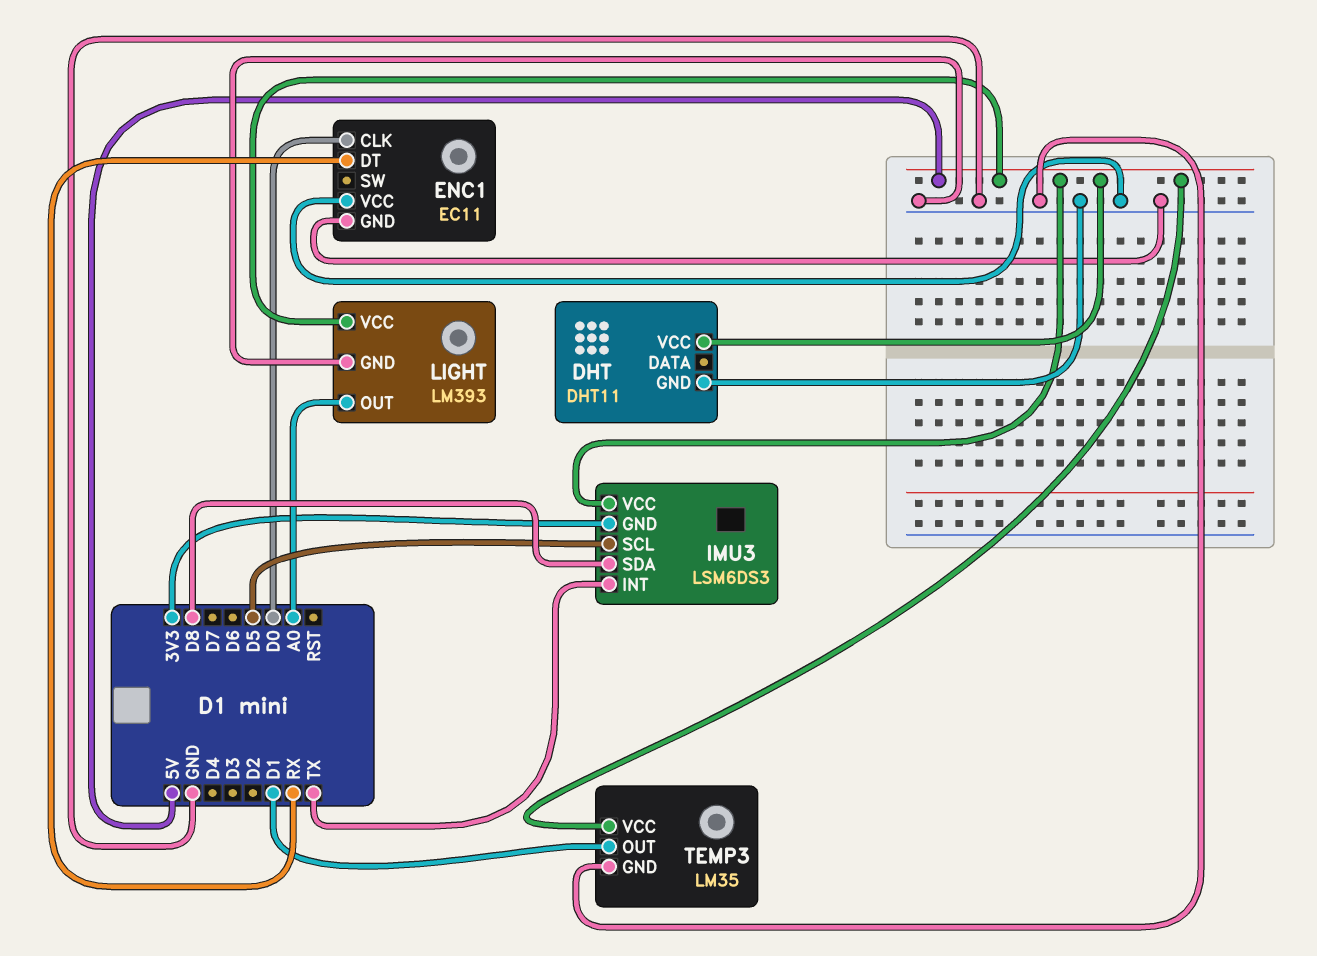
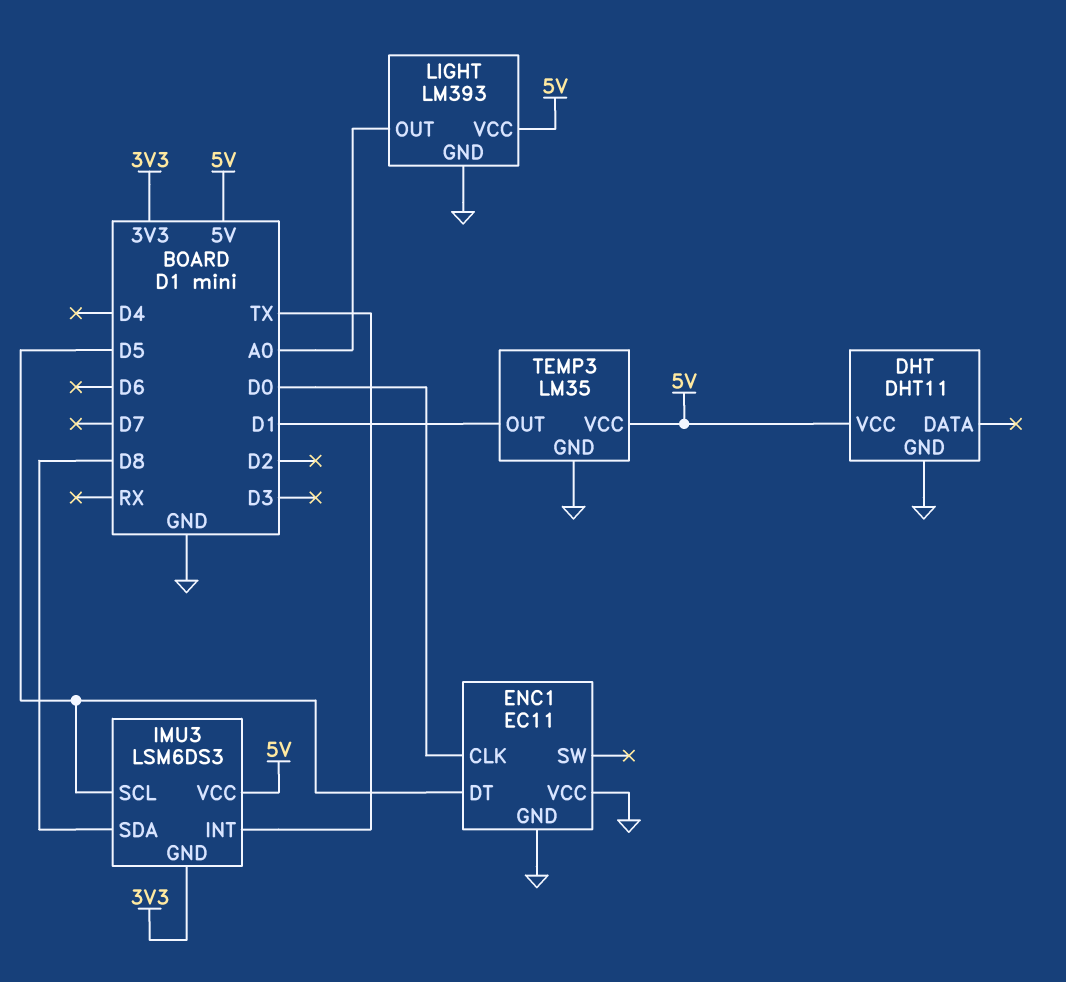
ENC1 pin DT: RX -> D5

